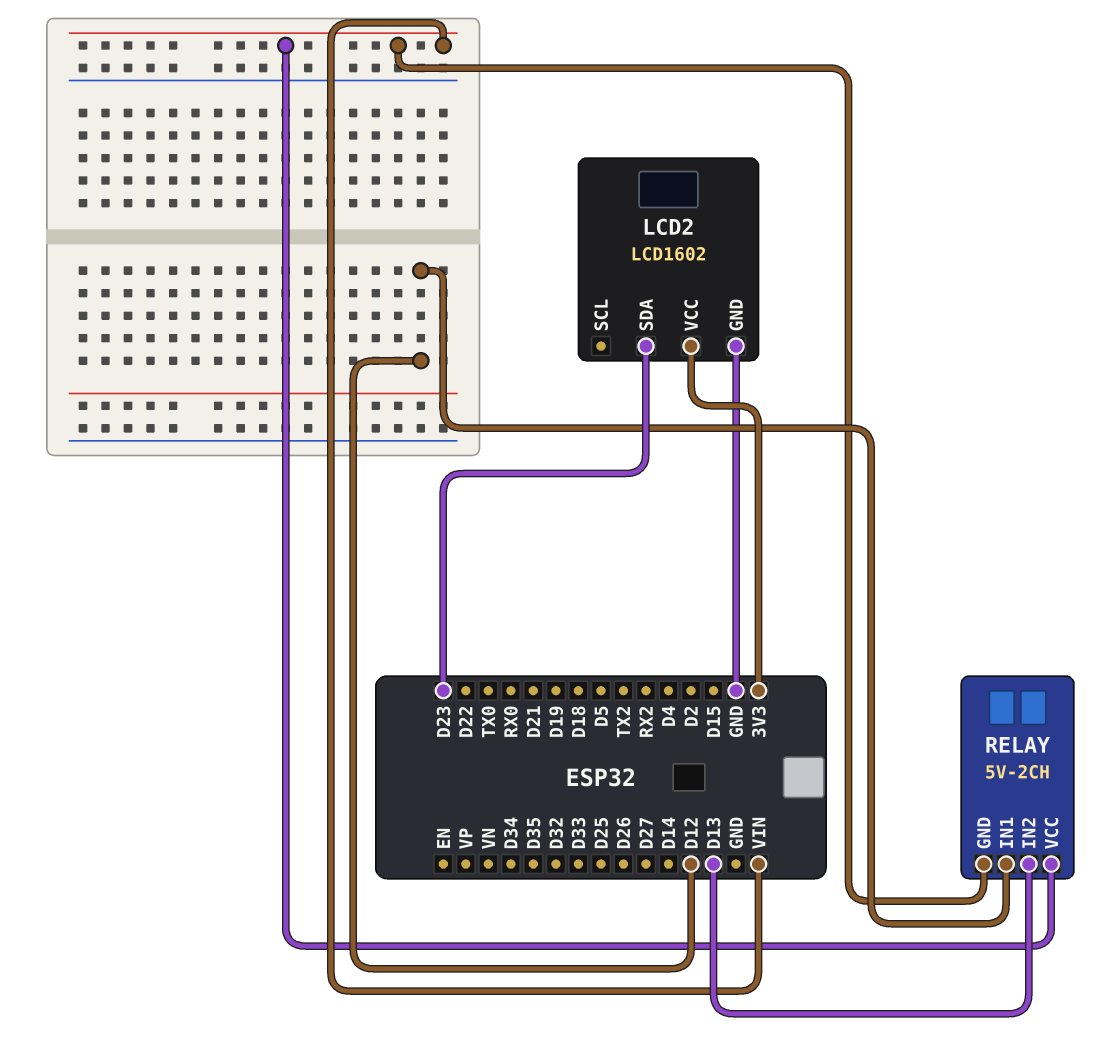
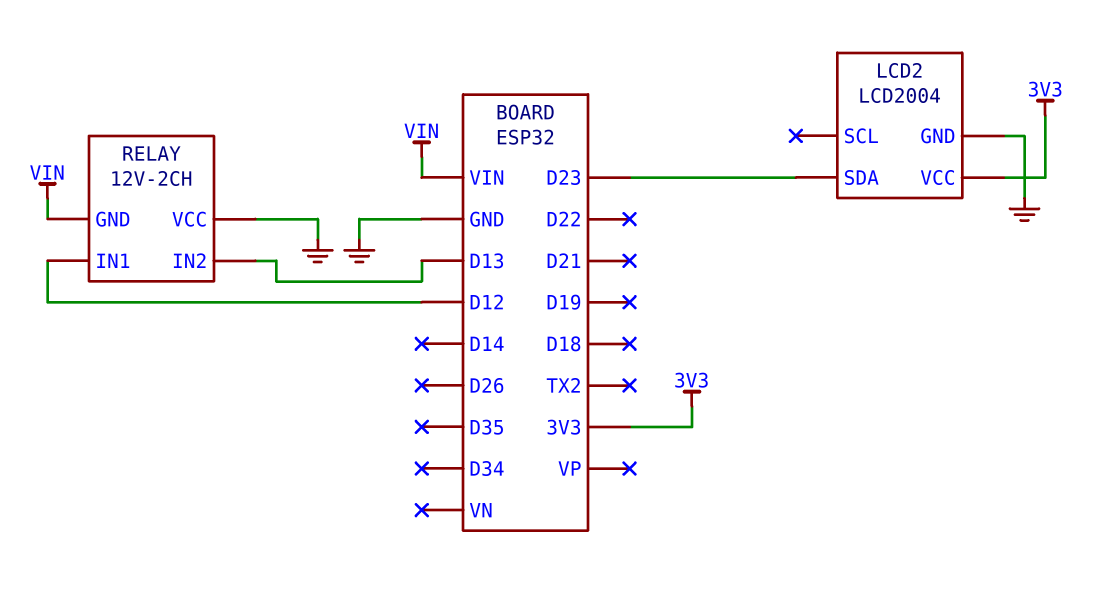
LCD2: LCD1602 -> LCD2004
RELAY: 5V-2CH -> 12V-2CH
RELAY pin VCC: VIN -> GND

